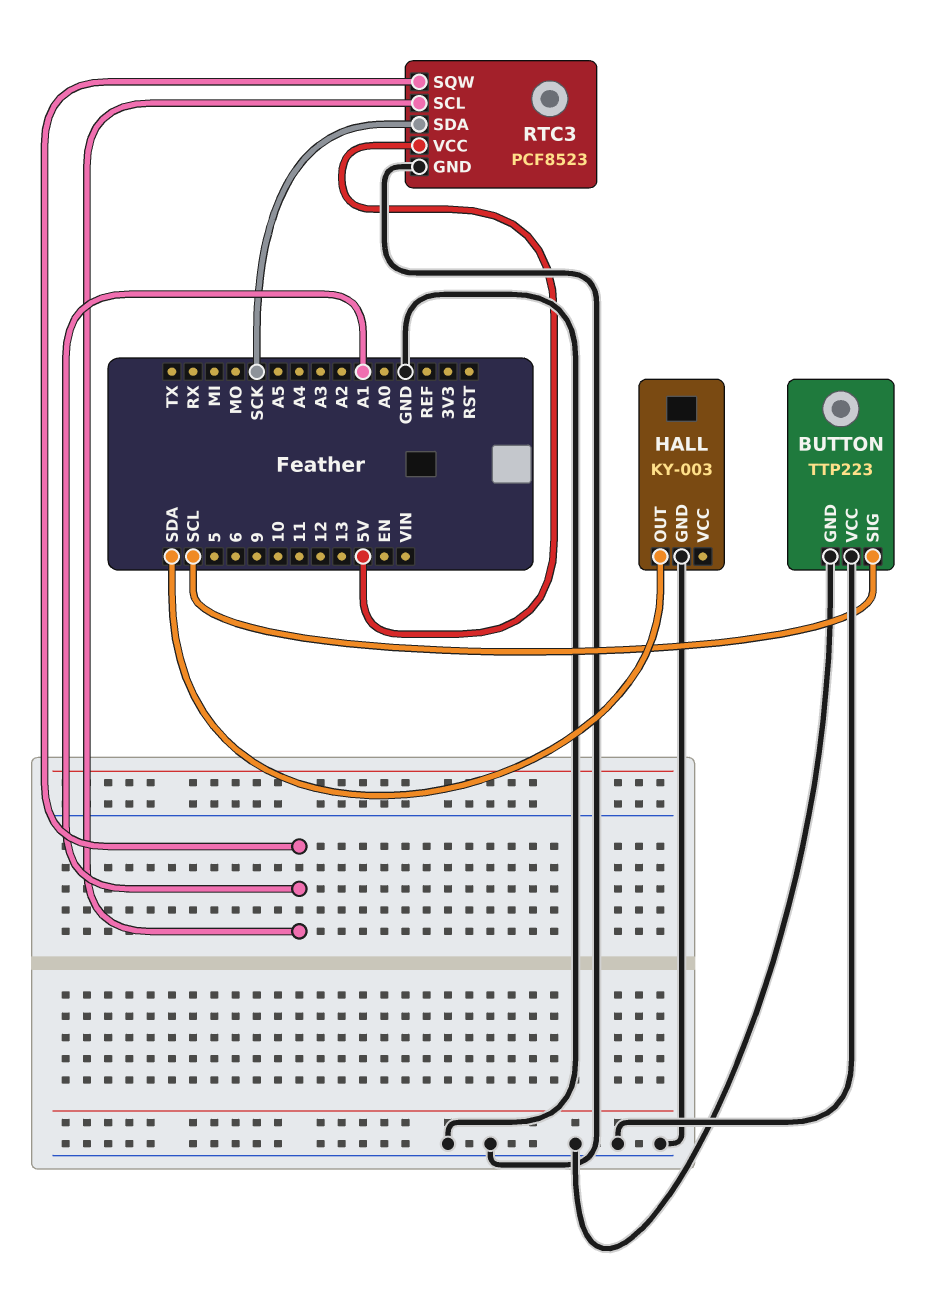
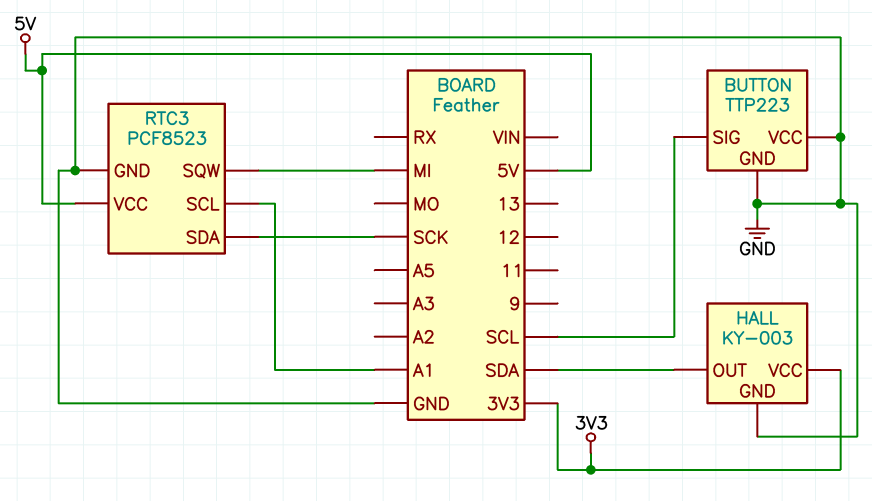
HALL pin VCC: none -> 3V3
RTC3 pin SQW: A1 -> MI

